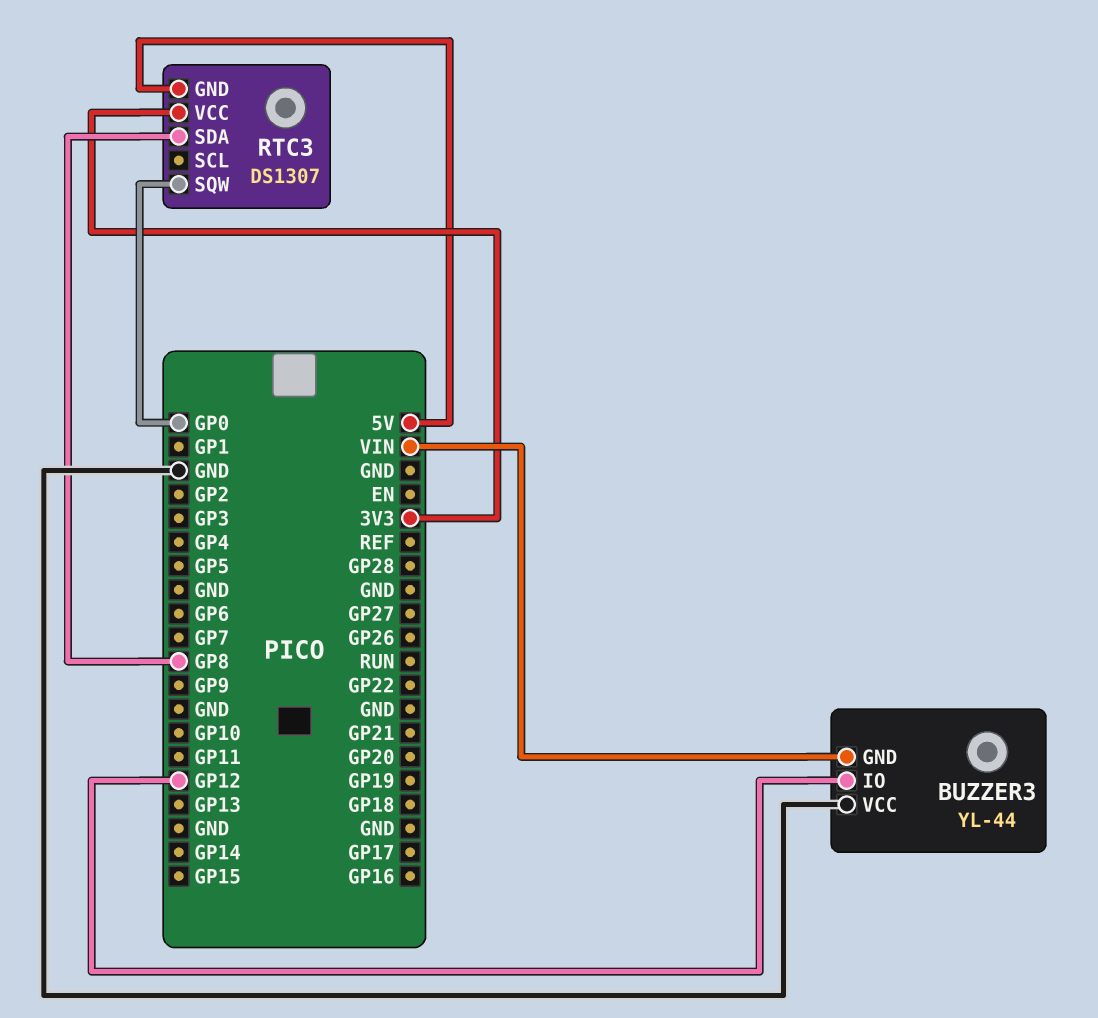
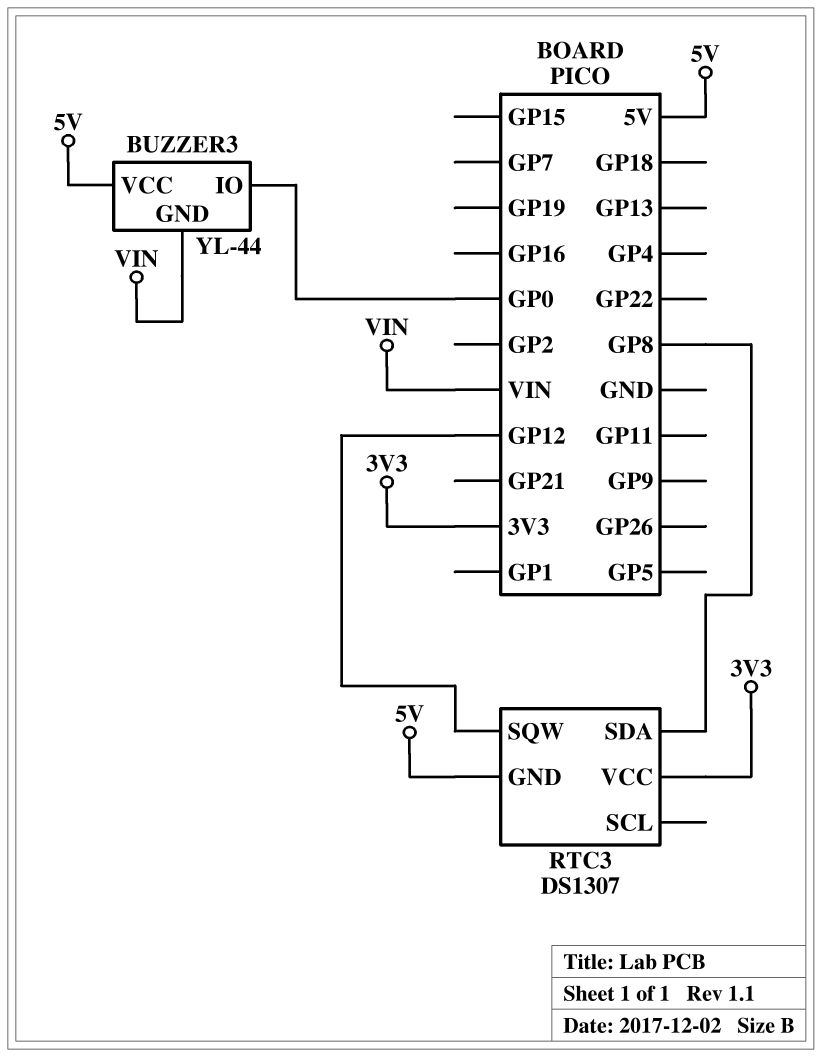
BUZZER3 pin IO: GP12 -> GP0
BUZZER3 pin VCC: GND -> 5V
RTC3 pin SQW: GP0 -> GP12

